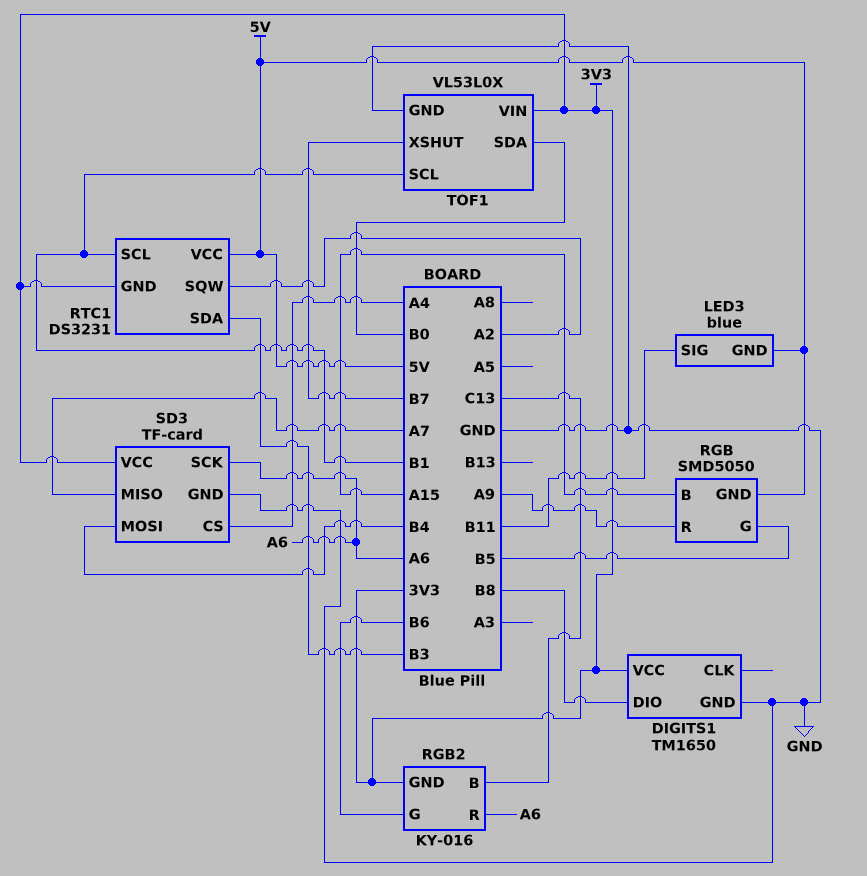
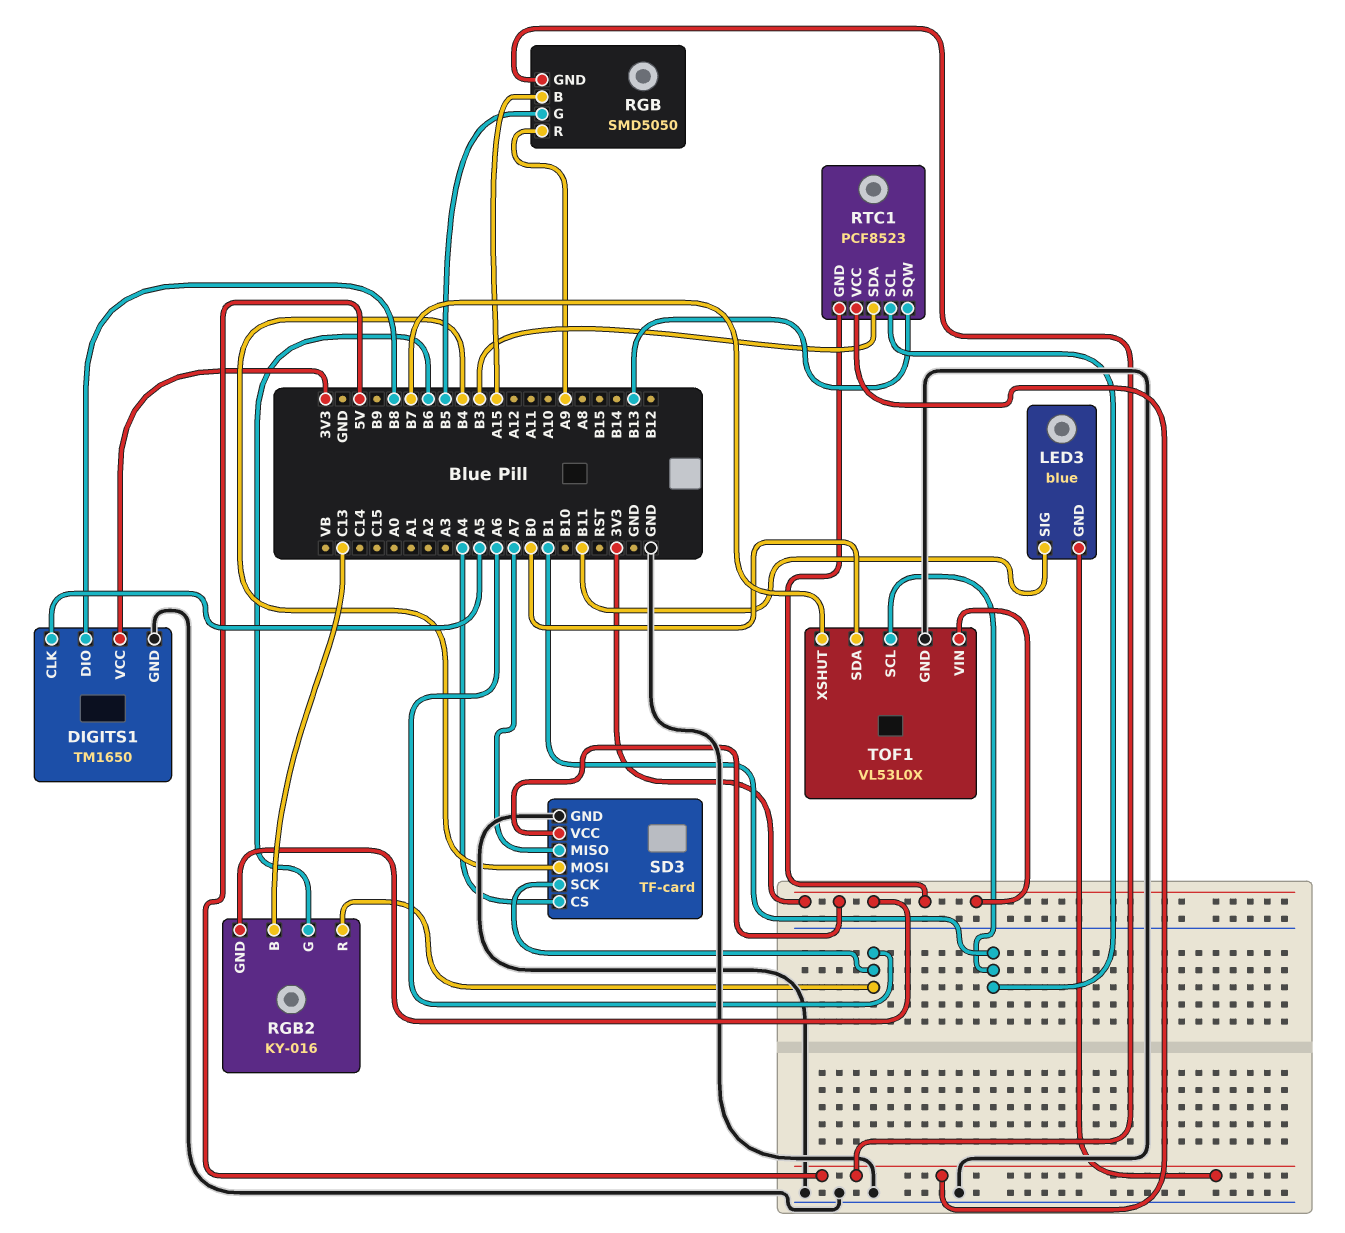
DIGITS1 pin CLK: none -> A5
RTC1: DS3231 -> PCF8523
RTC1 pin SQW: A2 -> B13

